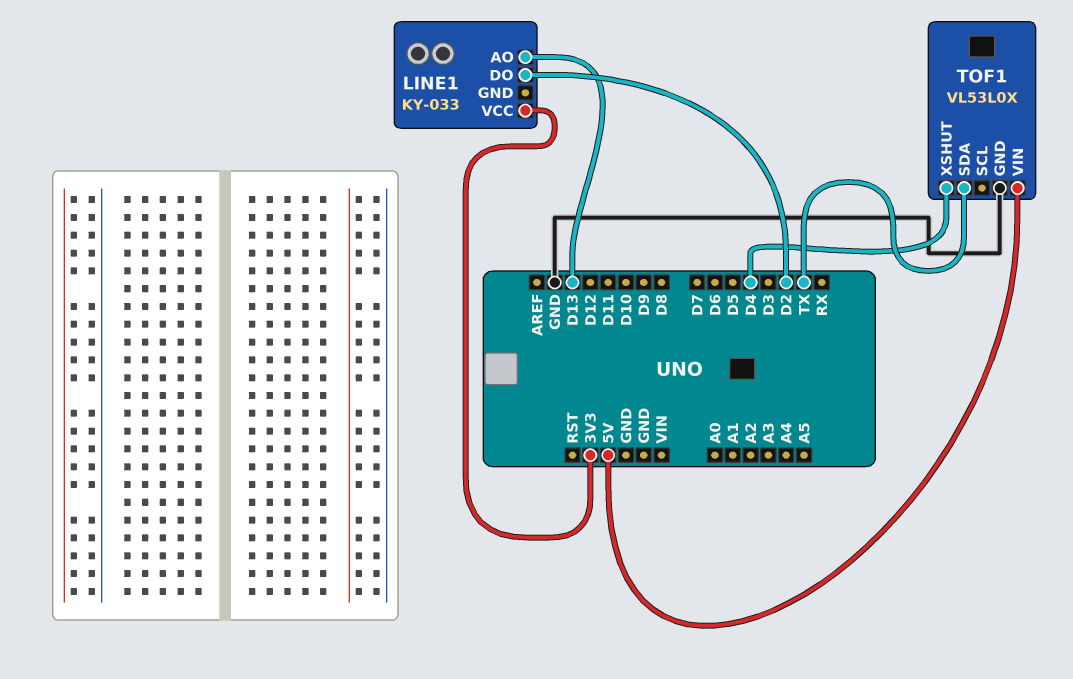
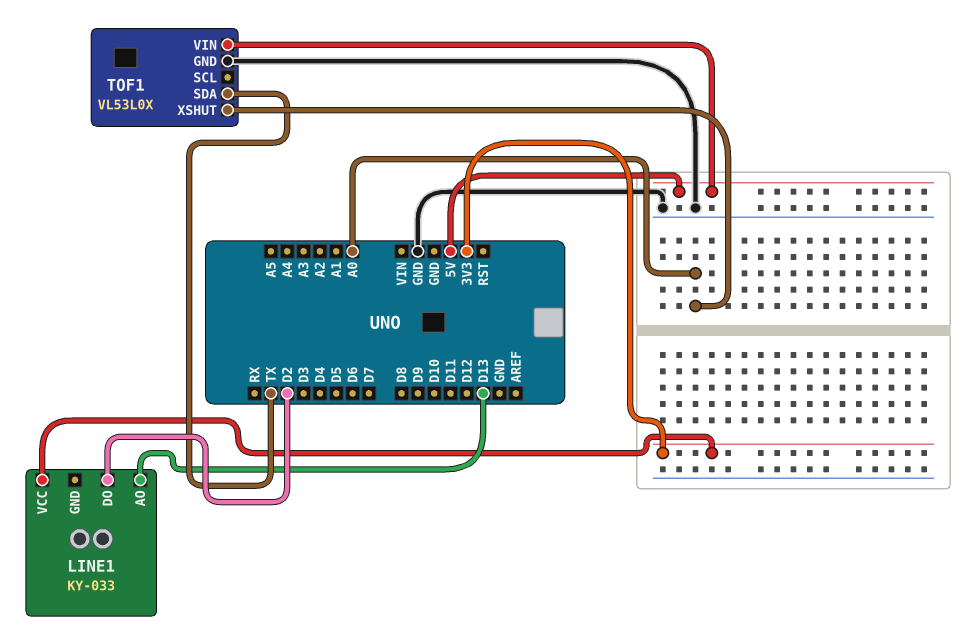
TOF1 pin XSHUT: D4 -> A0

